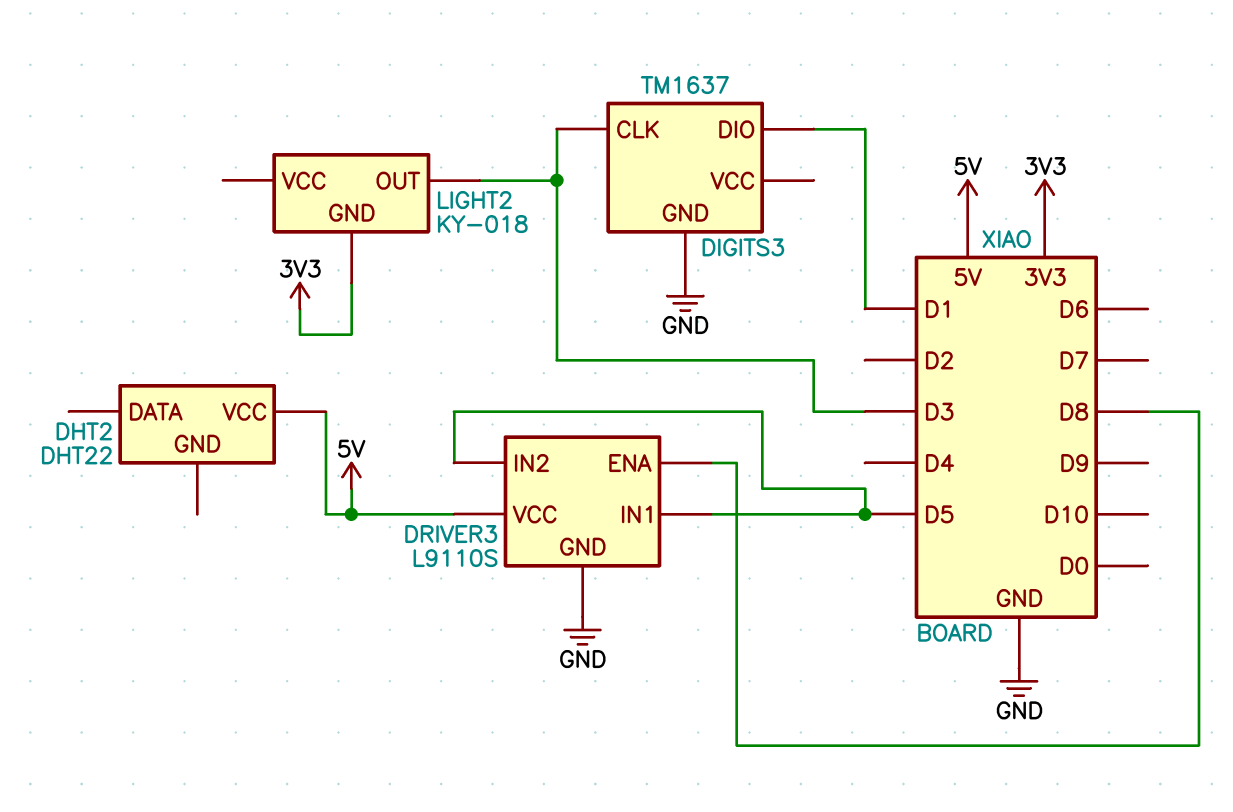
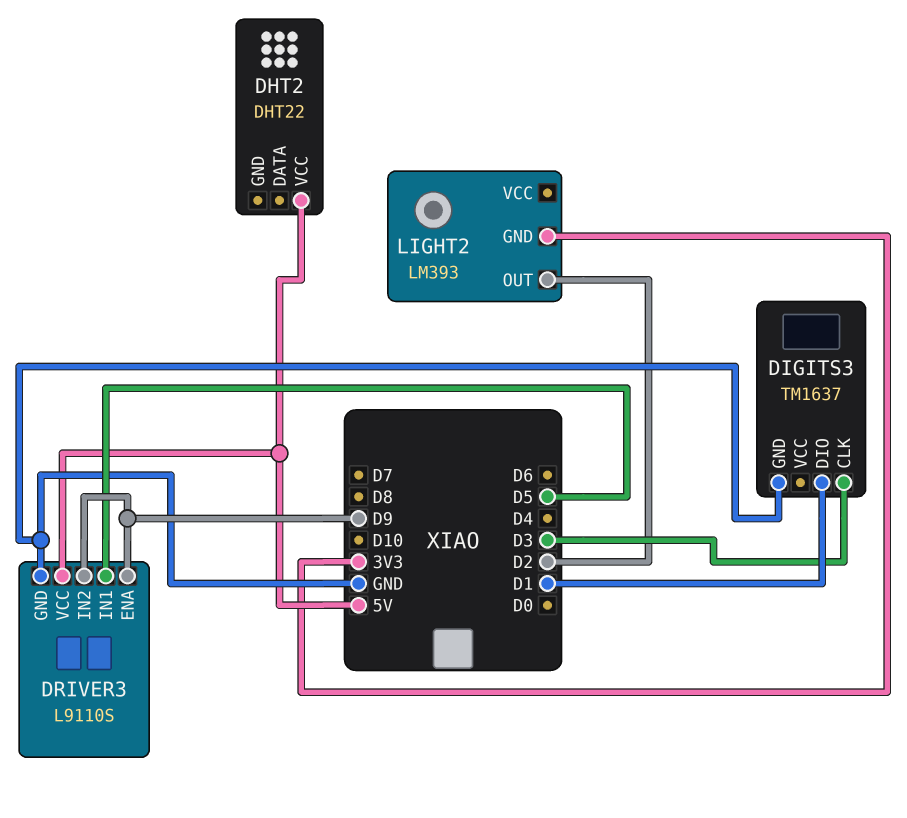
DRIVER3 pin ENA: D8 -> D9
DRIVER3 pin IN2: D5 -> D9
LIGHT2: KY-018 -> LM393
LIGHT2 pin OUT: D3 -> D2

